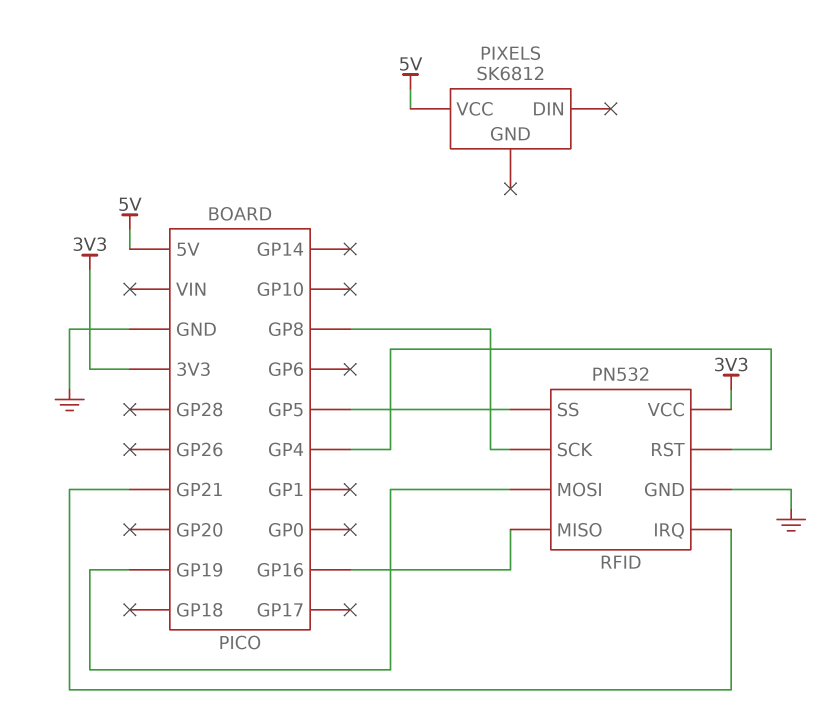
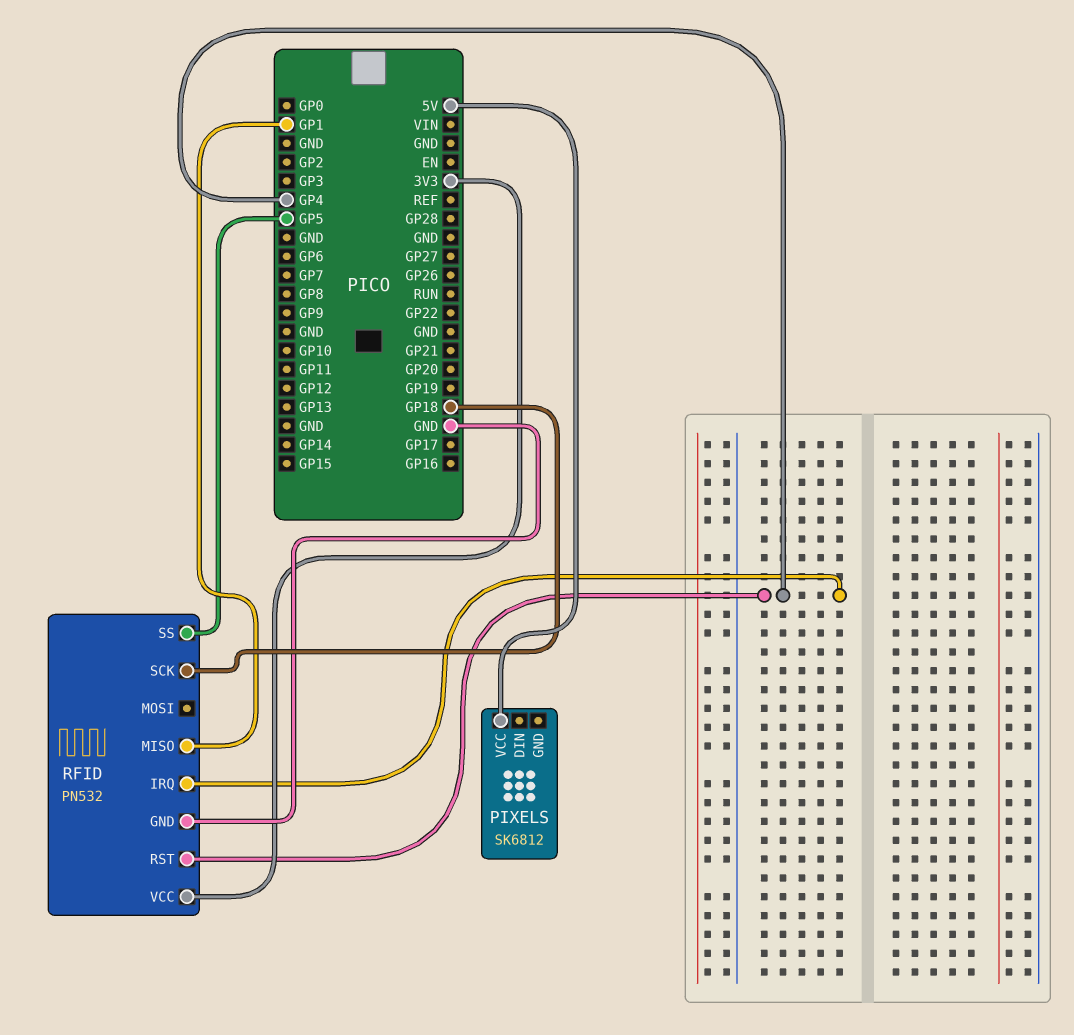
RFID pin IRQ: GP21 -> GP4
RFID pin MISO: GP16 -> GP1
RFID pin MOSI: GP19 -> none
RFID pin SCK: GP8 -> GP18

